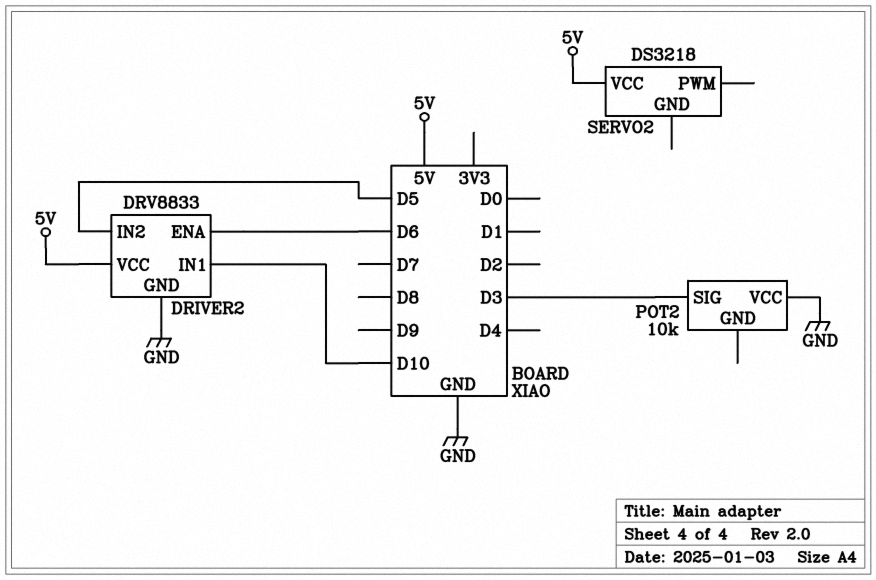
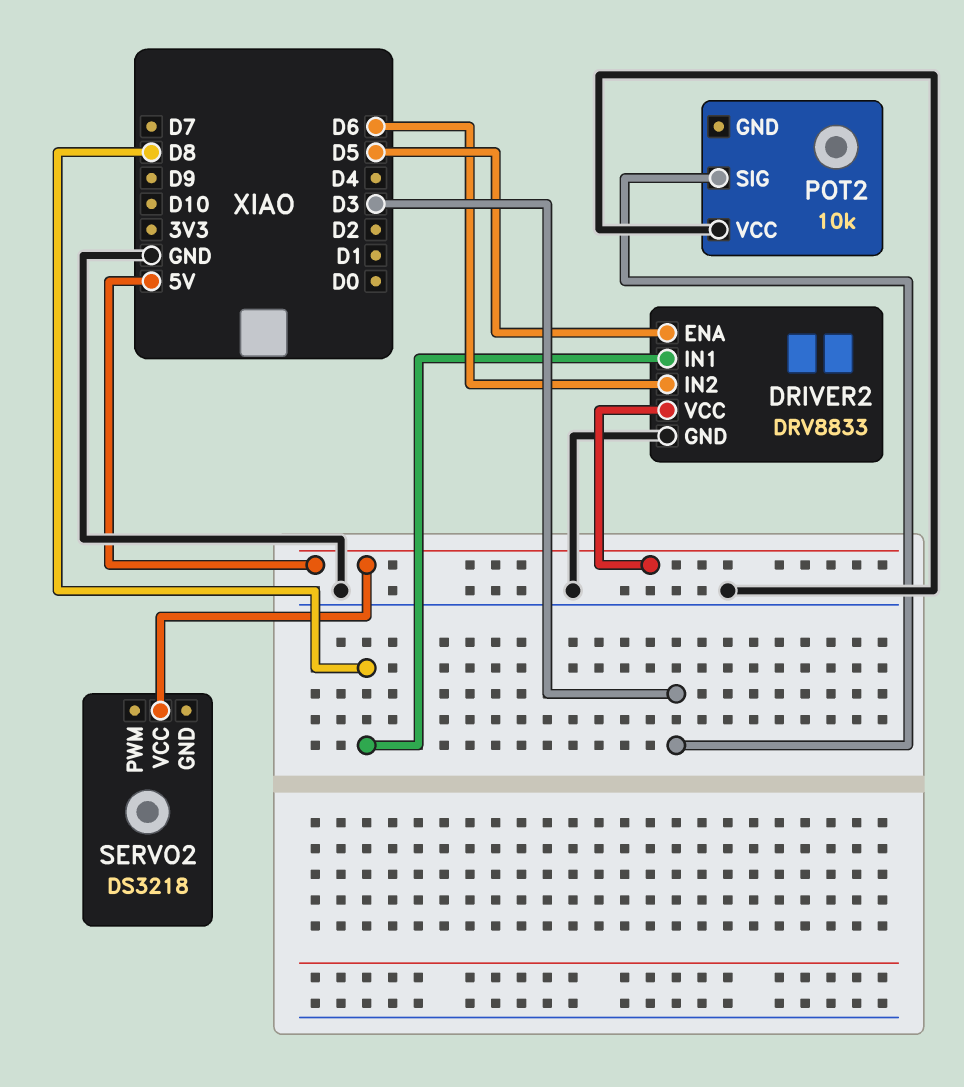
DRIVER2 pin ENA: D6 -> D5
DRIVER2 pin IN1: D10 -> D8
DRIVER2 pin IN2: D5 -> D6

